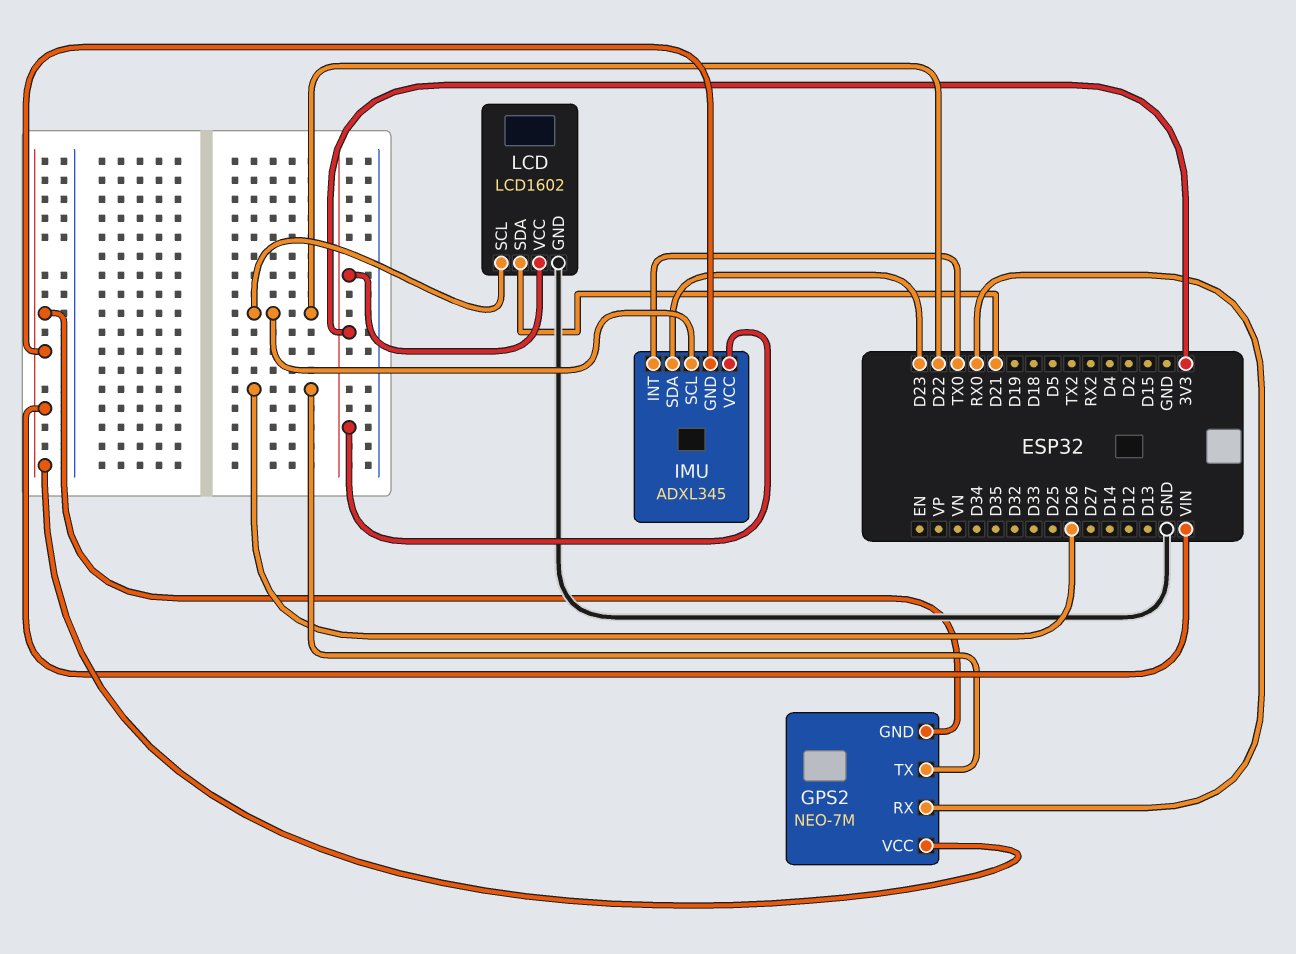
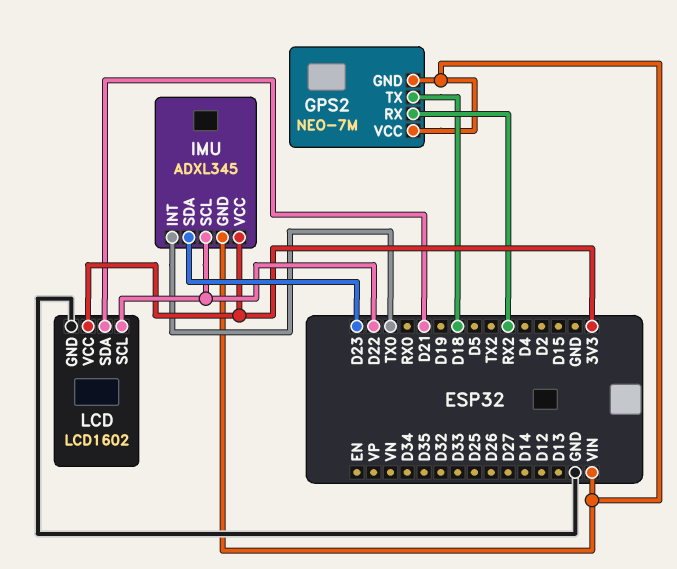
GPS2 pin RX: RX0 -> RX2
GPS2 pin TX: D26 -> D18

